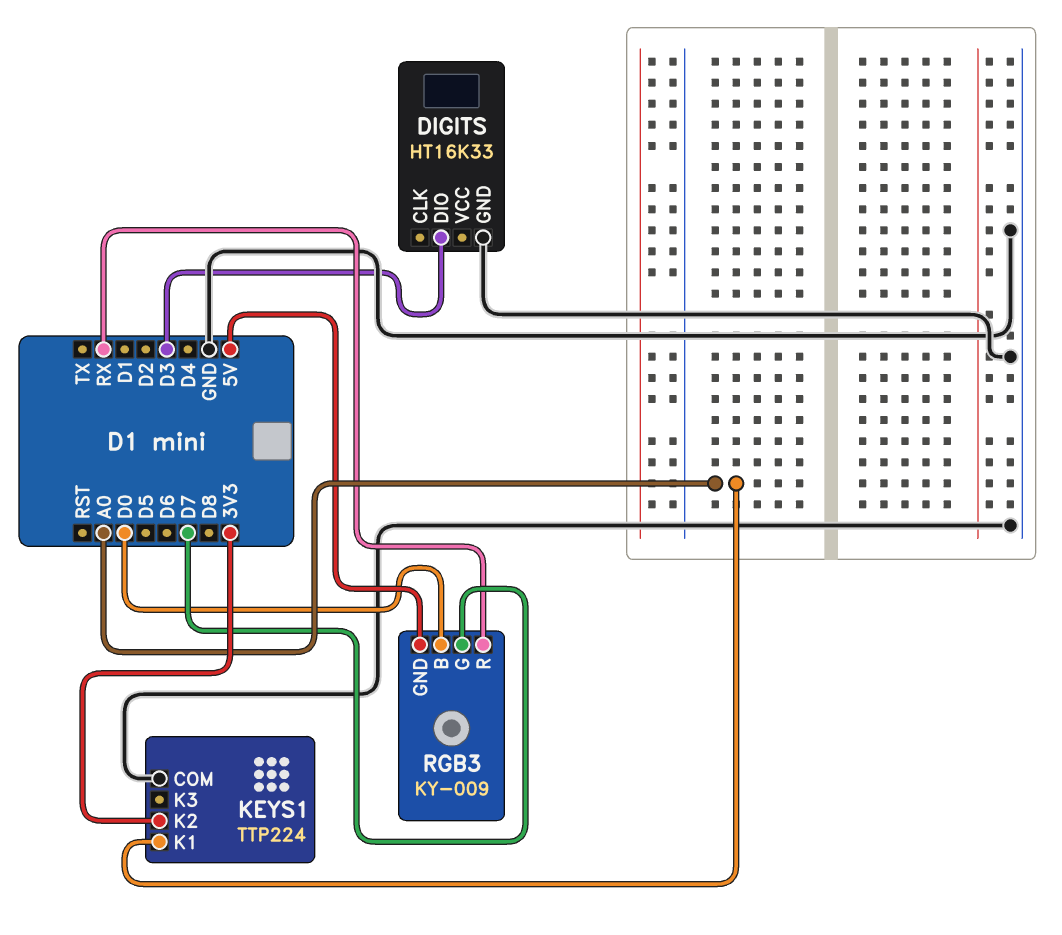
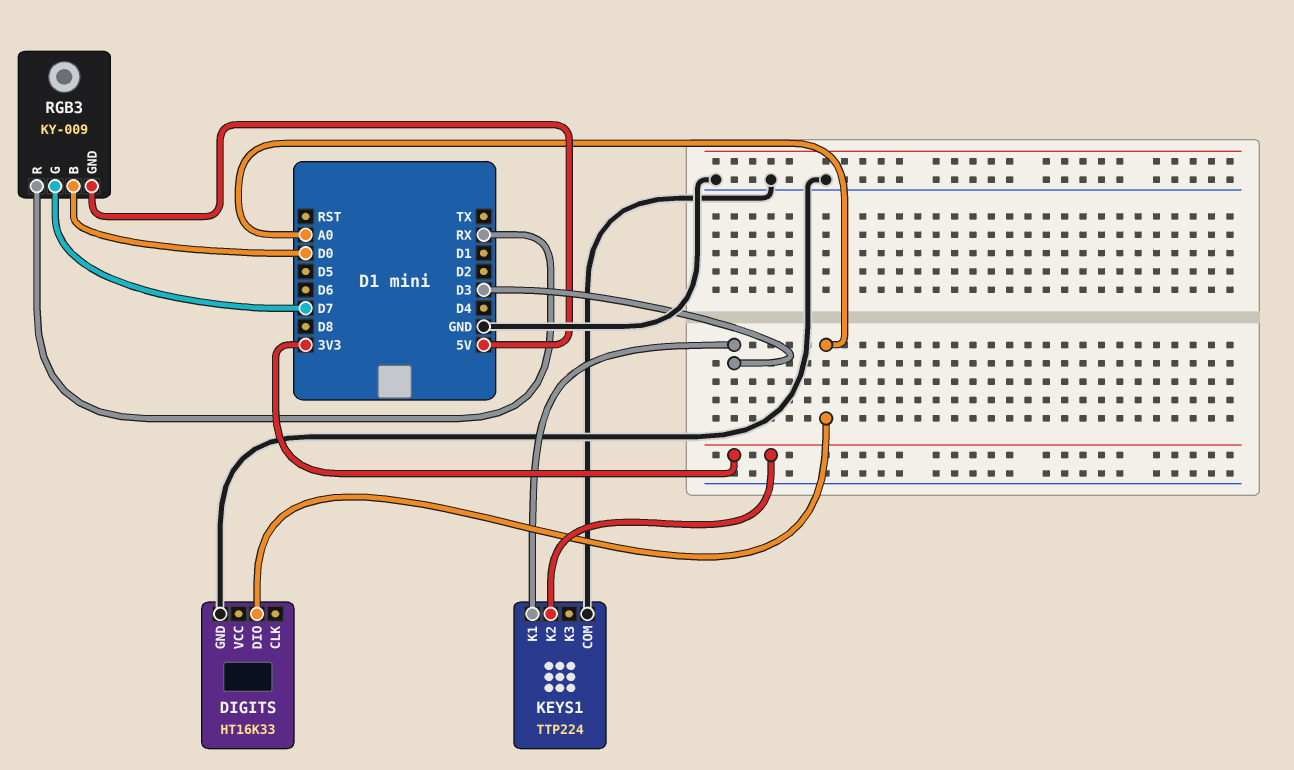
DIGITS pin DIO: D3 -> A0
KEYS1 pin K1: A0 -> D3

